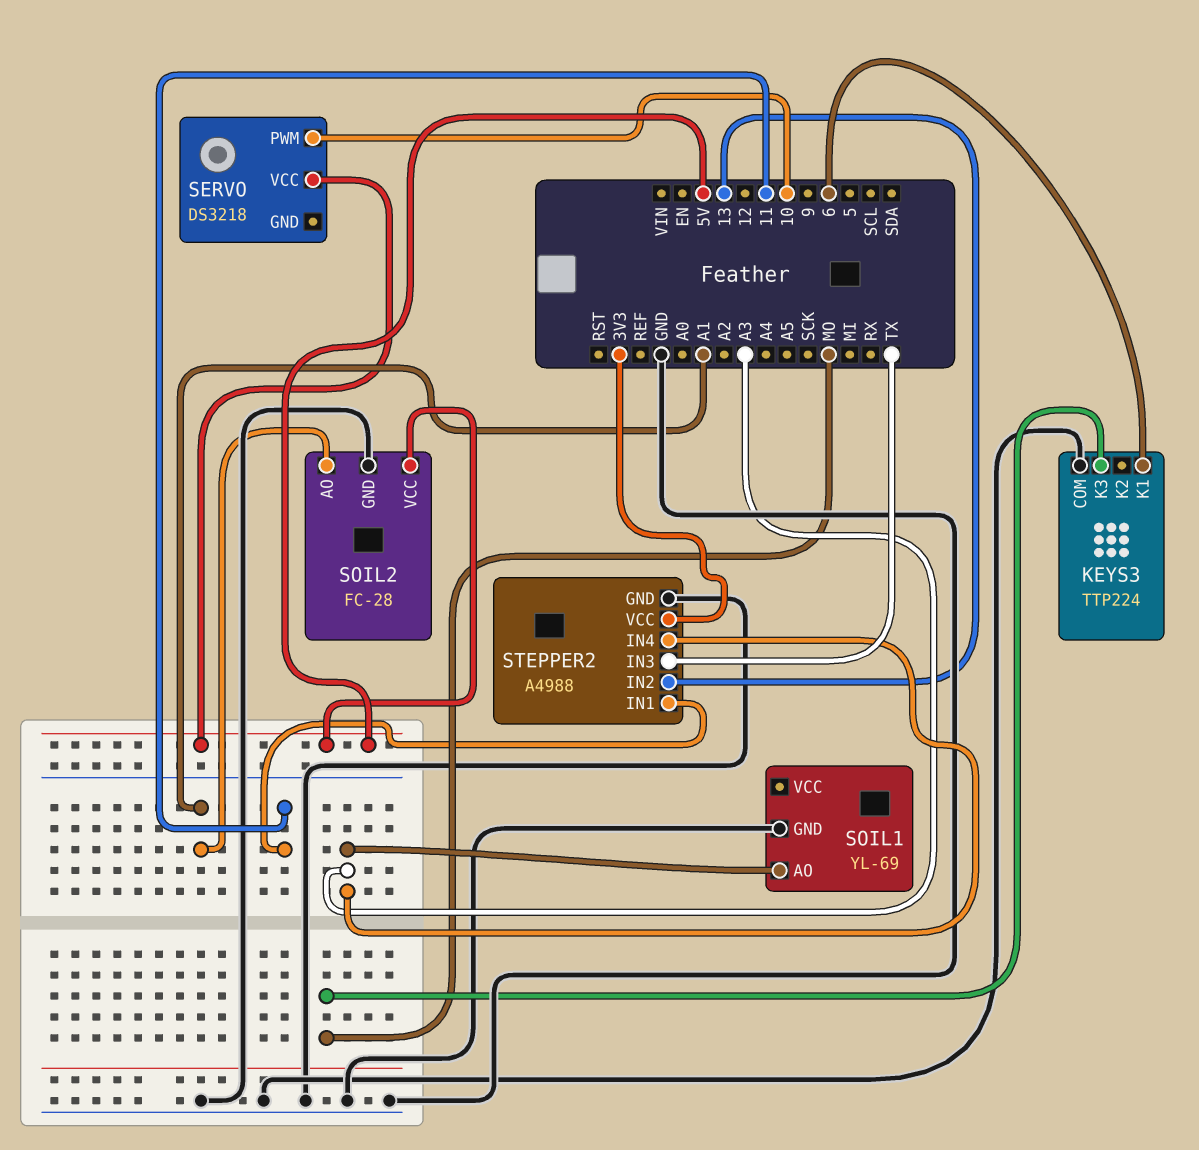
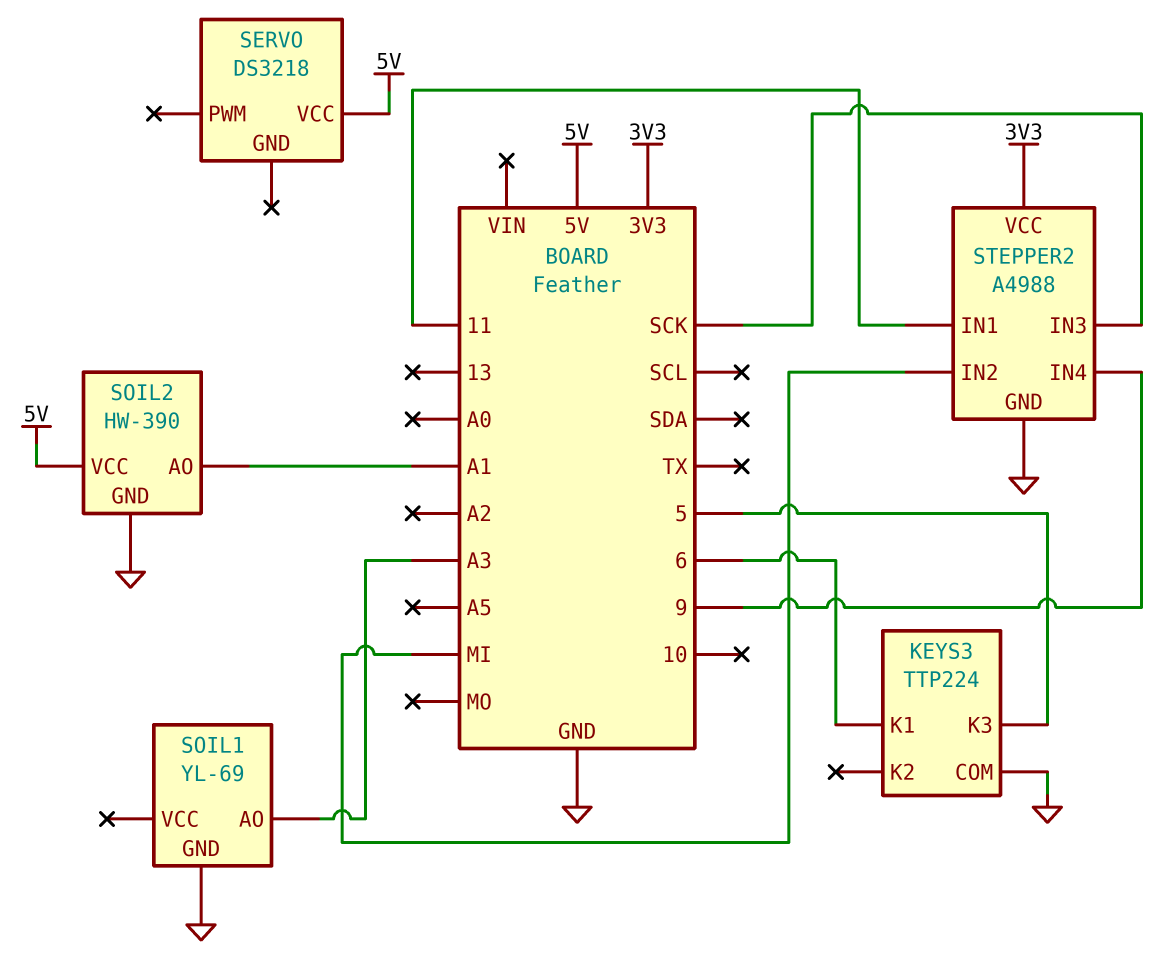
KEYS3 pin K3: MO -> 5
SERVO pin PWM: 10 -> none
SOIL2: FC-28 -> HW-390
STEPPER2 pin IN2: 13 -> MI
STEPPER2 pin IN3: TX -> SCK
STEPPER2 pin IN4: A3 -> 9

